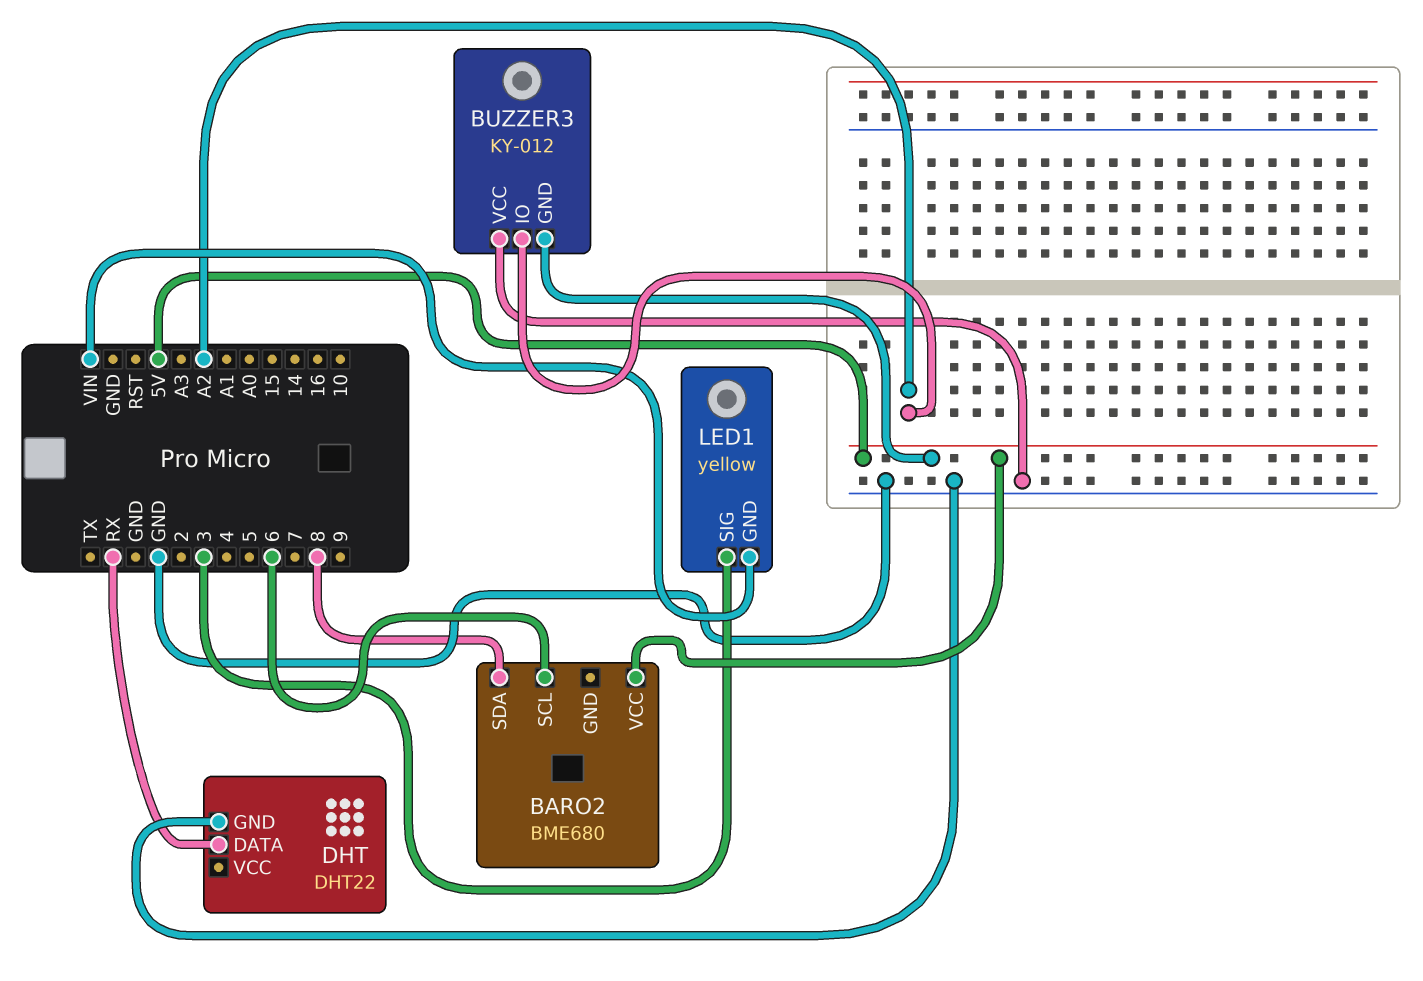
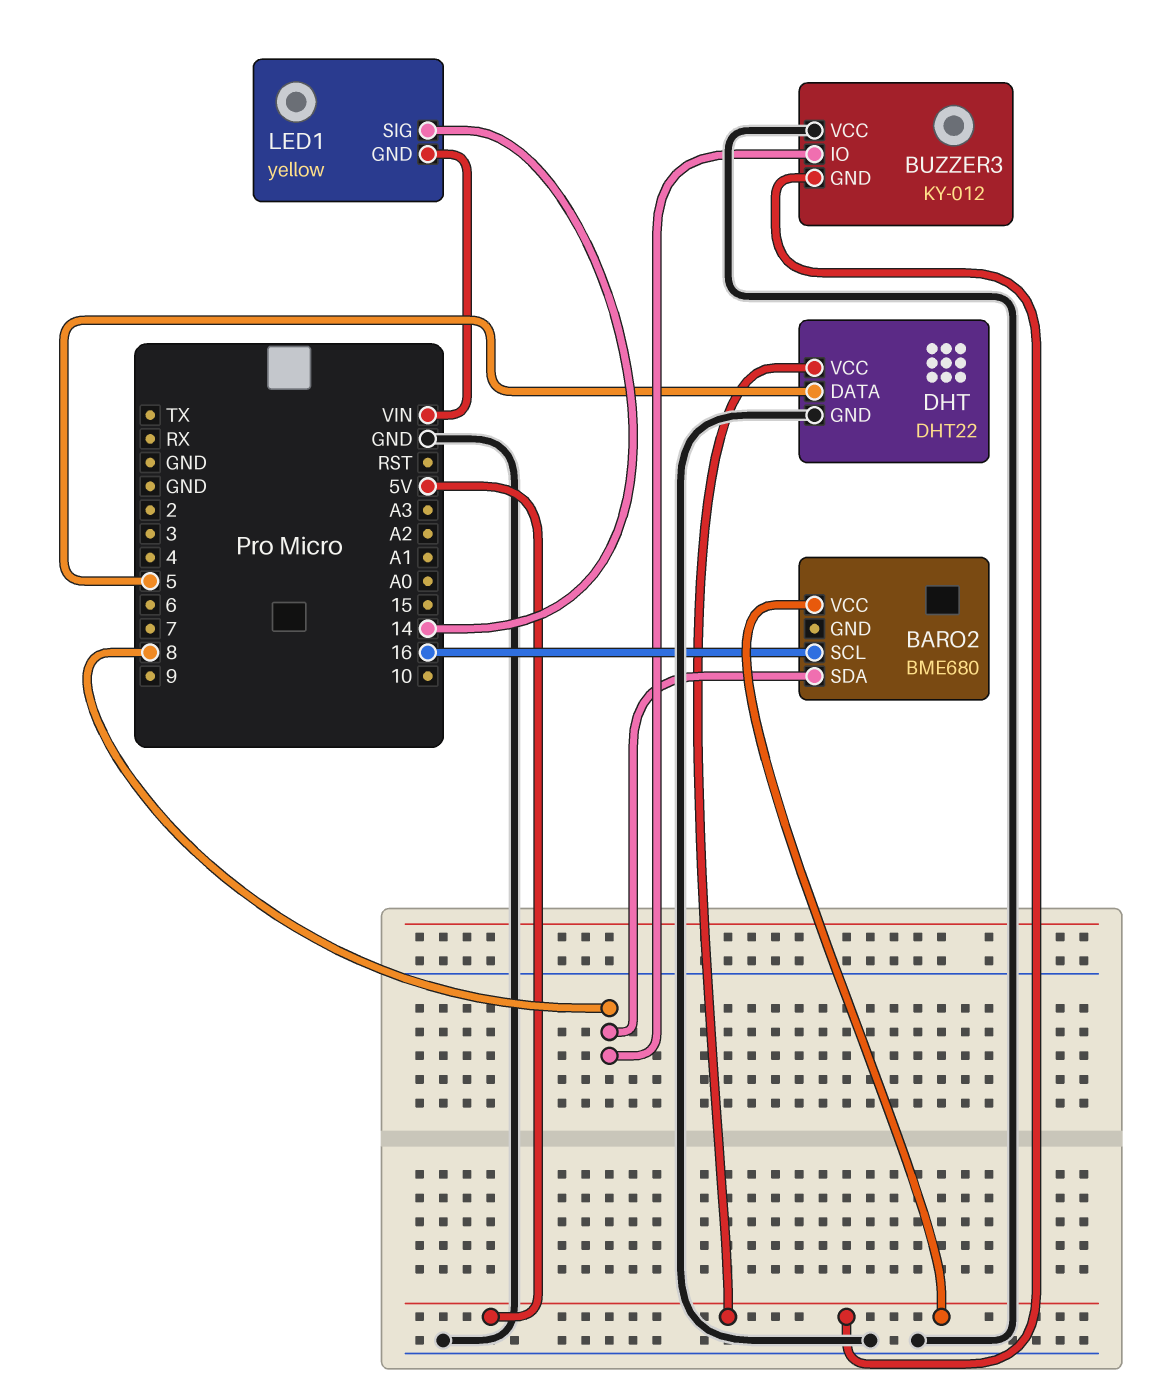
BARO2 pin SCL: 6 -> 16
BUZZER3 pin IO: A2 -> 8
DHT pin DATA: RX -> 5
DHT pin VCC: none -> 5V
LED1 pin SIG: 3 -> 14

